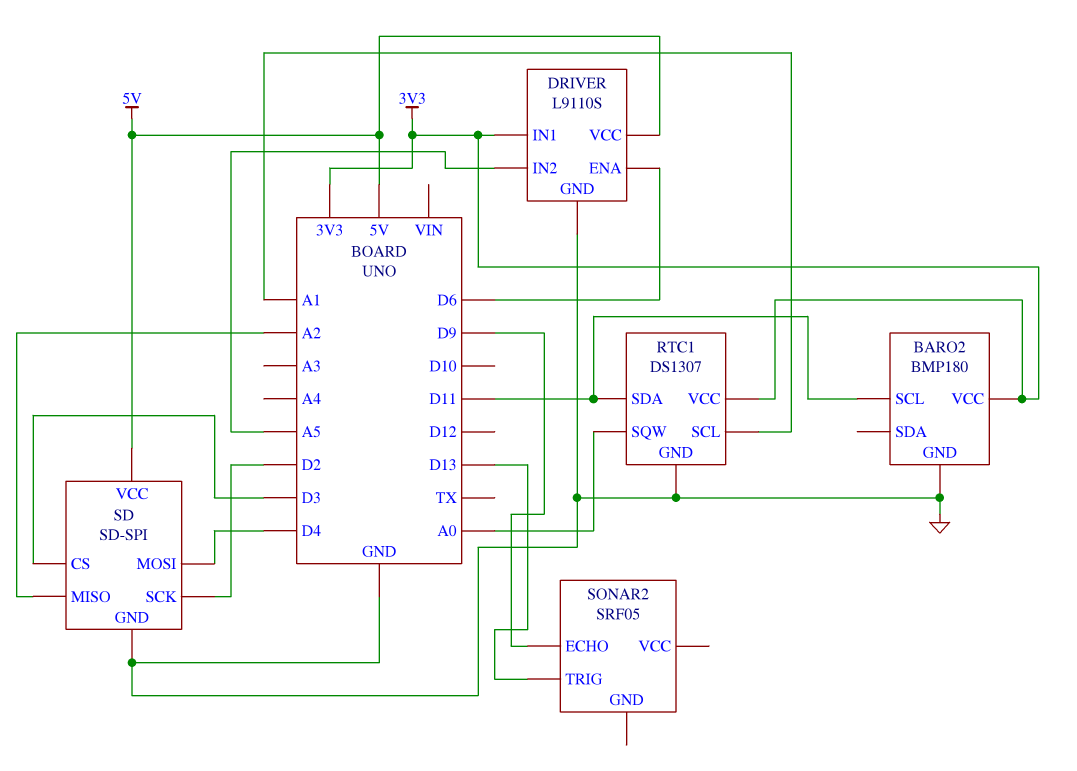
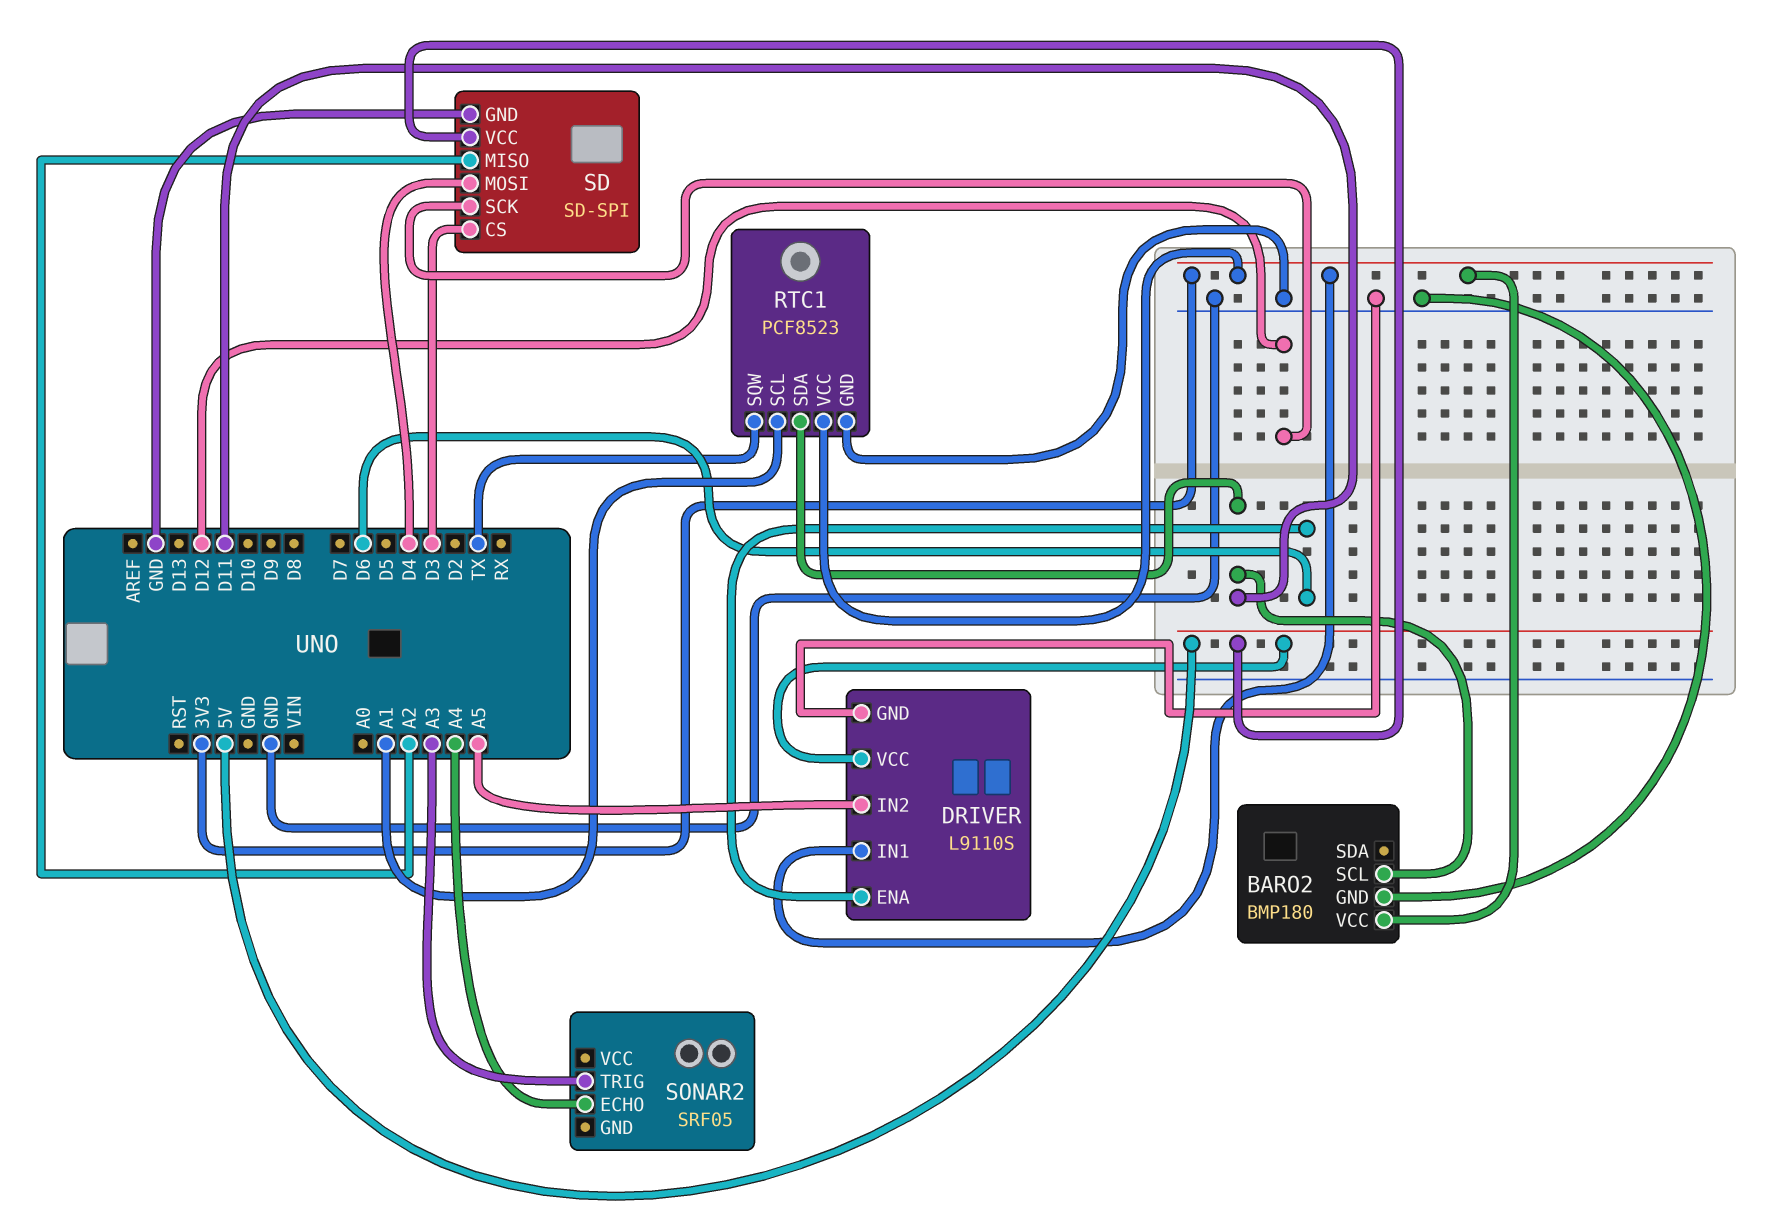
RTC1: DS1307 -> PCF8523
RTC1 pin SQW: A0 -> TX
SD pin SCK: D2 -> D12
SONAR2 pin ECHO: D9 -> A4
SONAR2 pin TRIG: D13 -> A3

